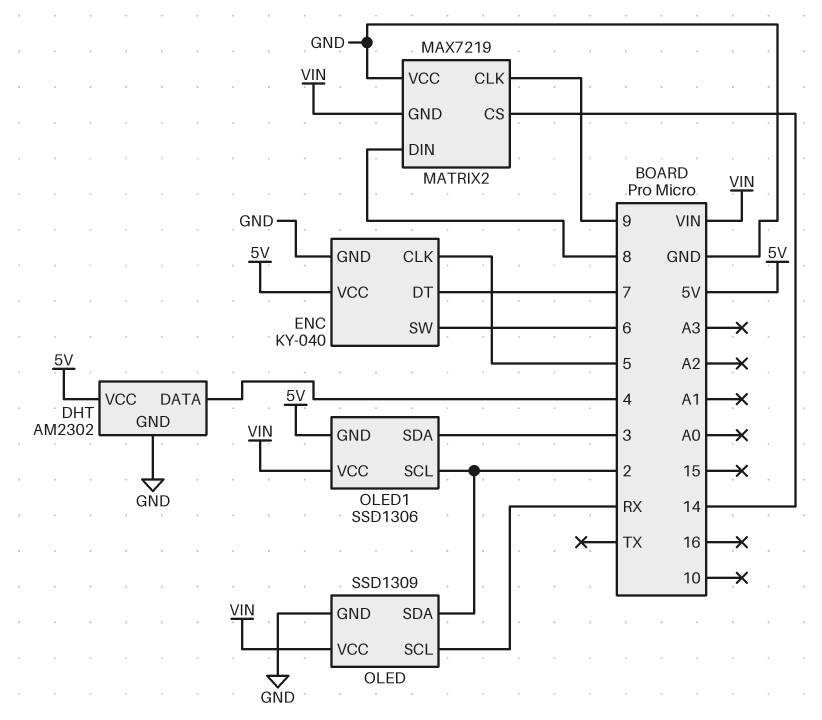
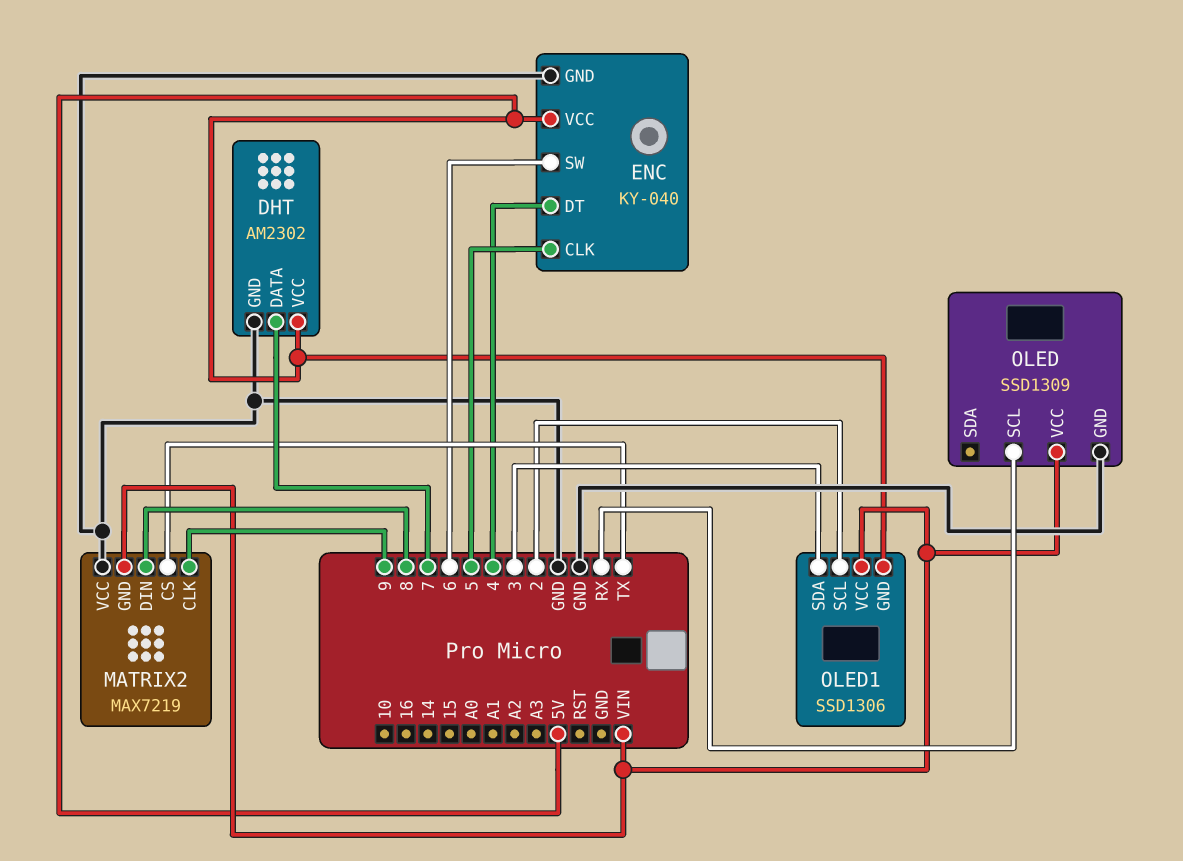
DHT pin DATA: 4 -> 7
ENC pin DT: 7 -> 4
MATRIX2 pin CS: 14 -> TX
OLED pin SDA: 2 -> none

